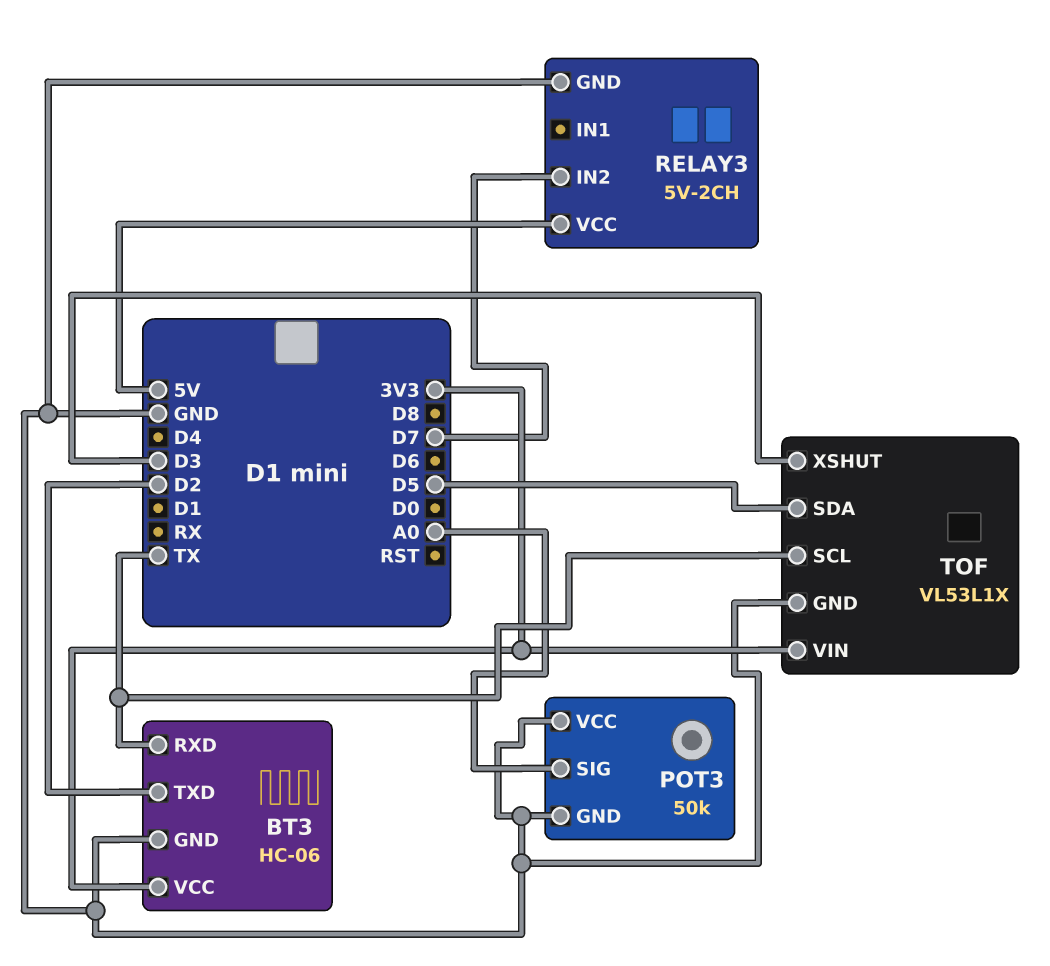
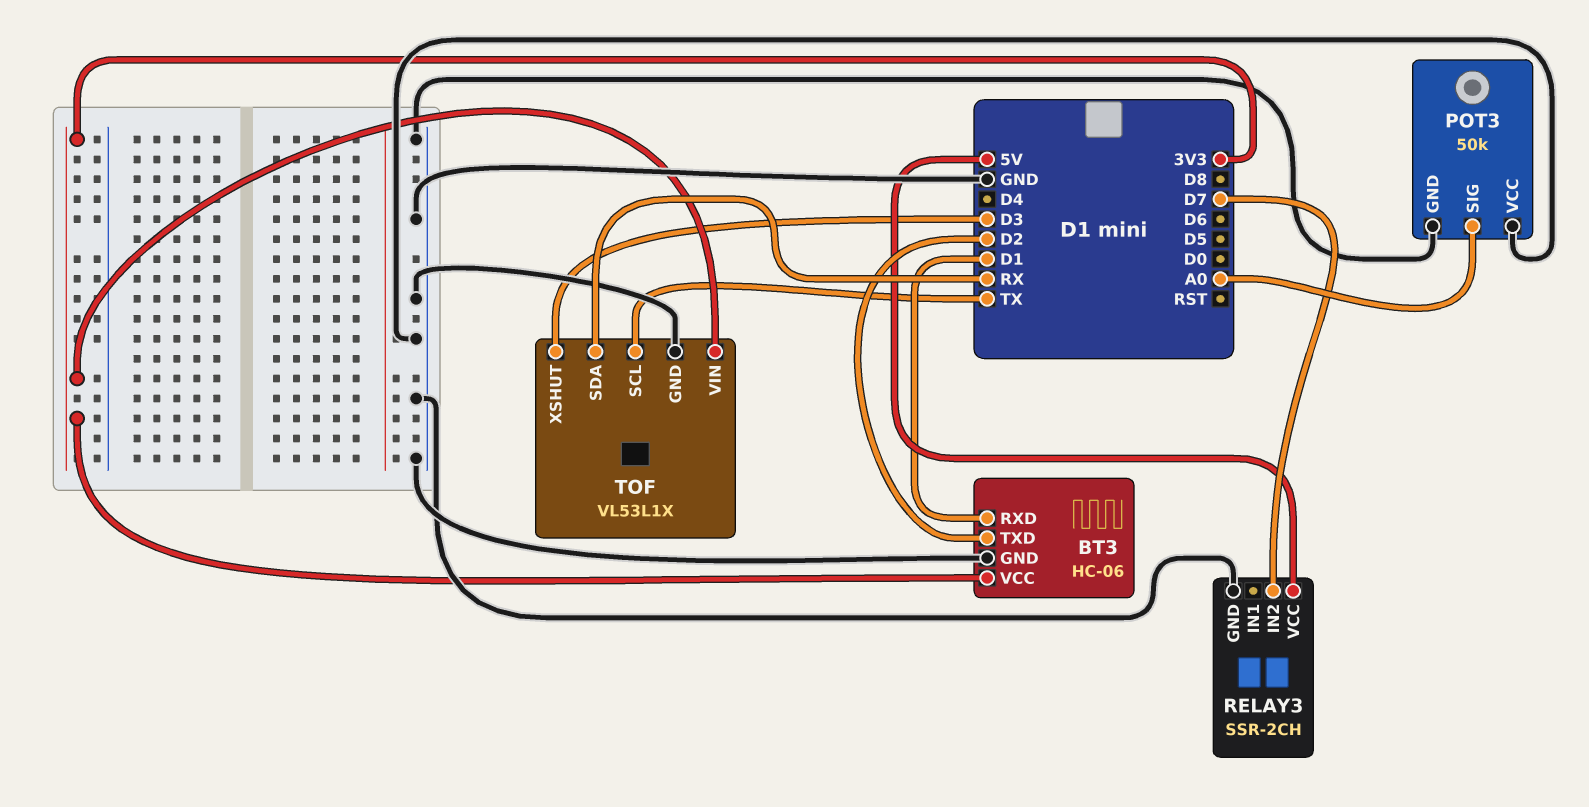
BT3 pin RXD: TX -> D1
RELAY3: 5V-2CH -> SSR-2CH
TOF pin SDA: D5 -> RX

